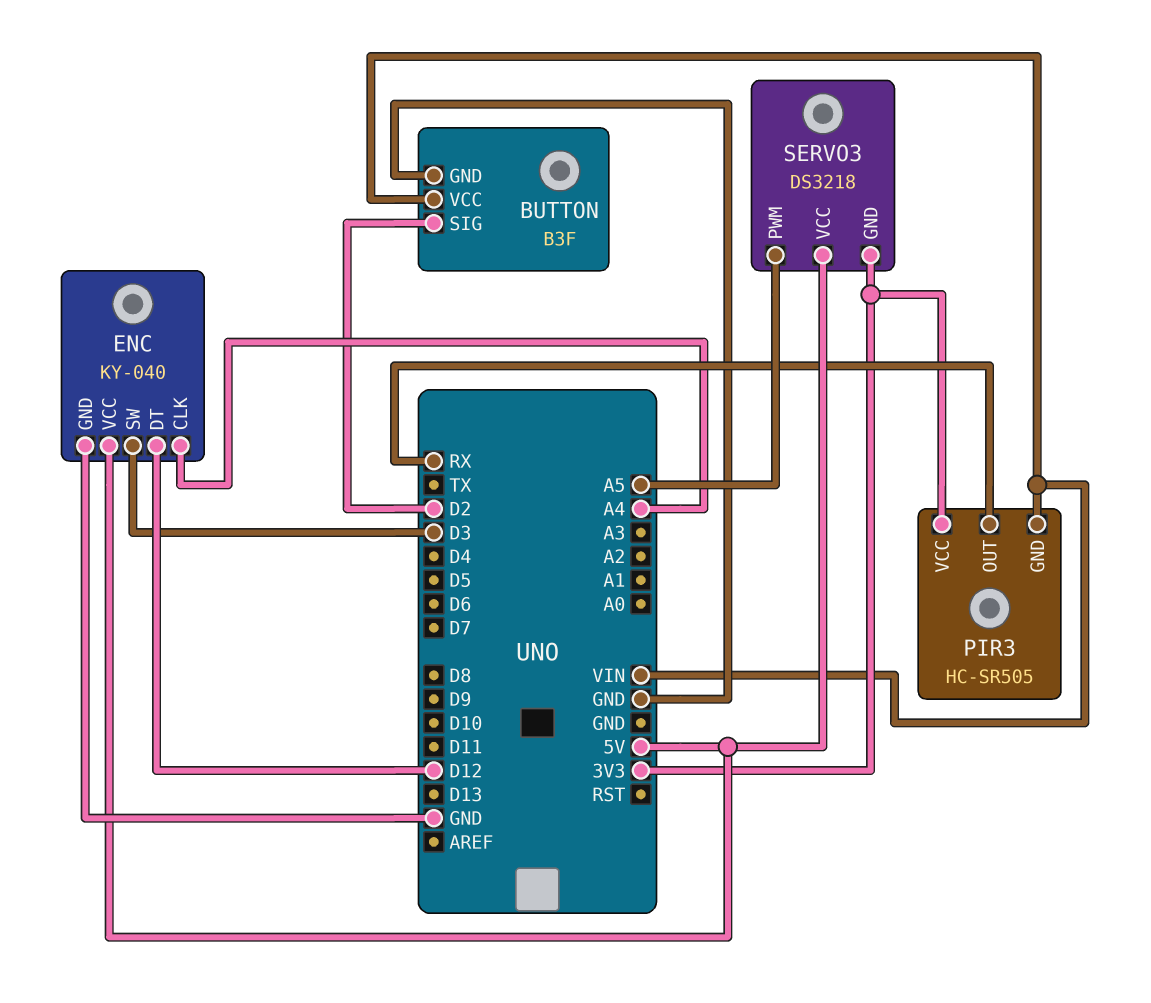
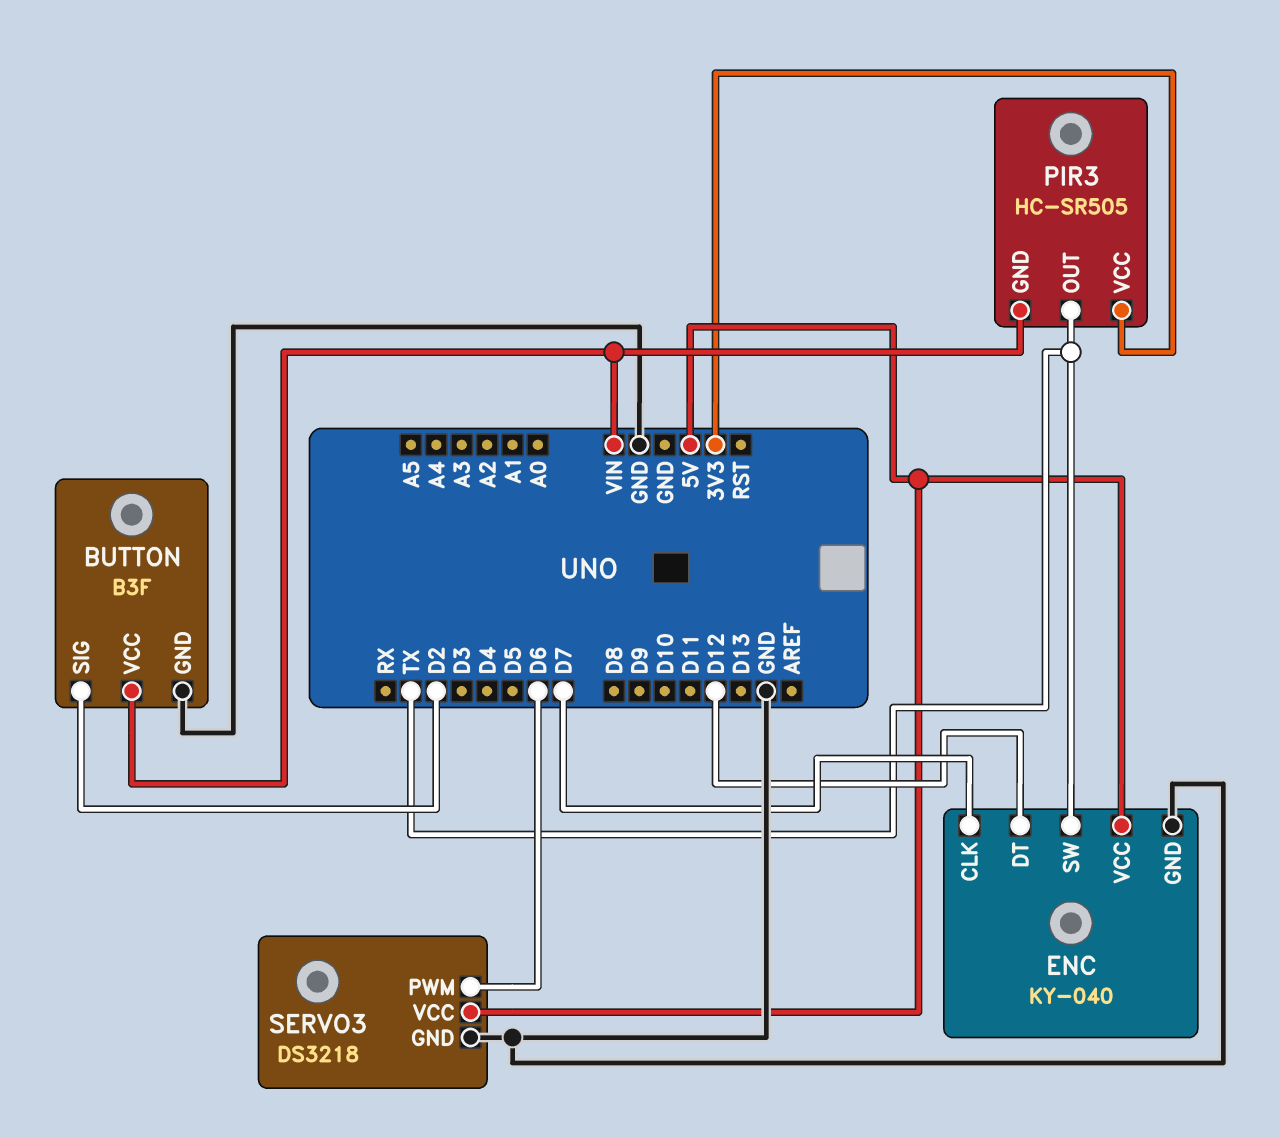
ENC pin CLK: A4 -> D7
ENC pin SW: D3 -> TX
PIR3 pin OUT: RX -> TX
SERVO3 pin GND: 3V3 -> GND
SERVO3 pin PWM: A5 -> D6

